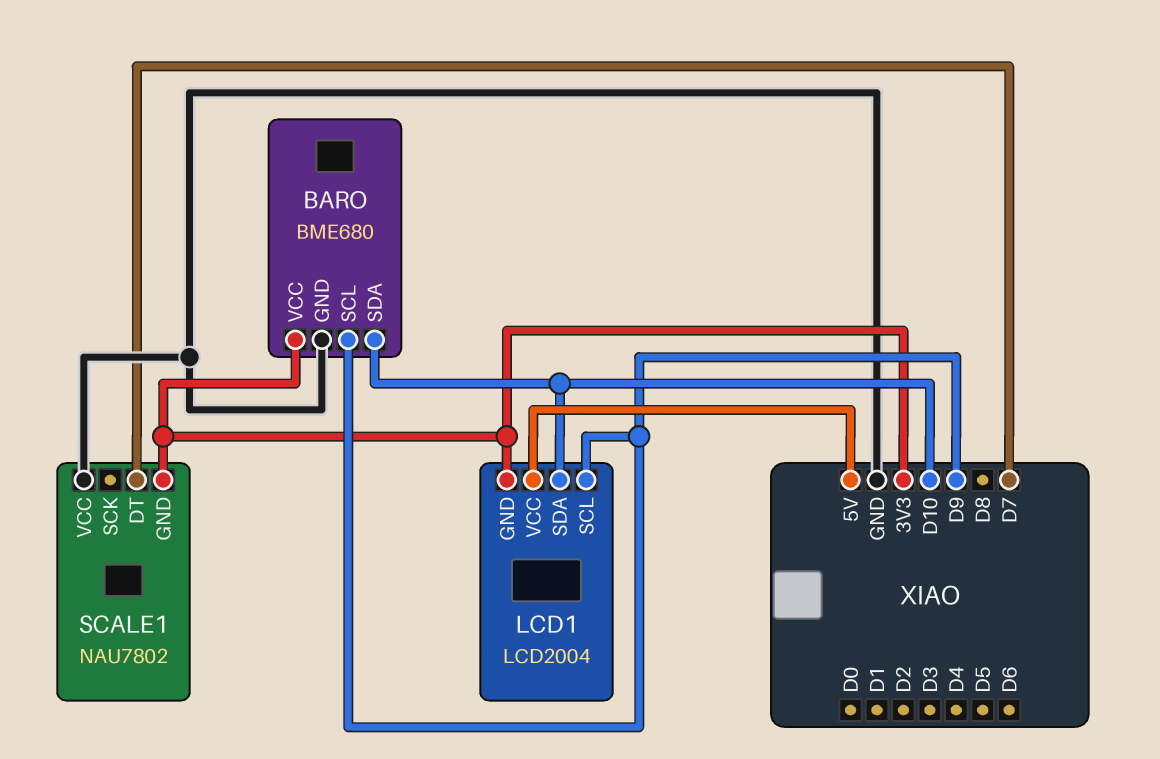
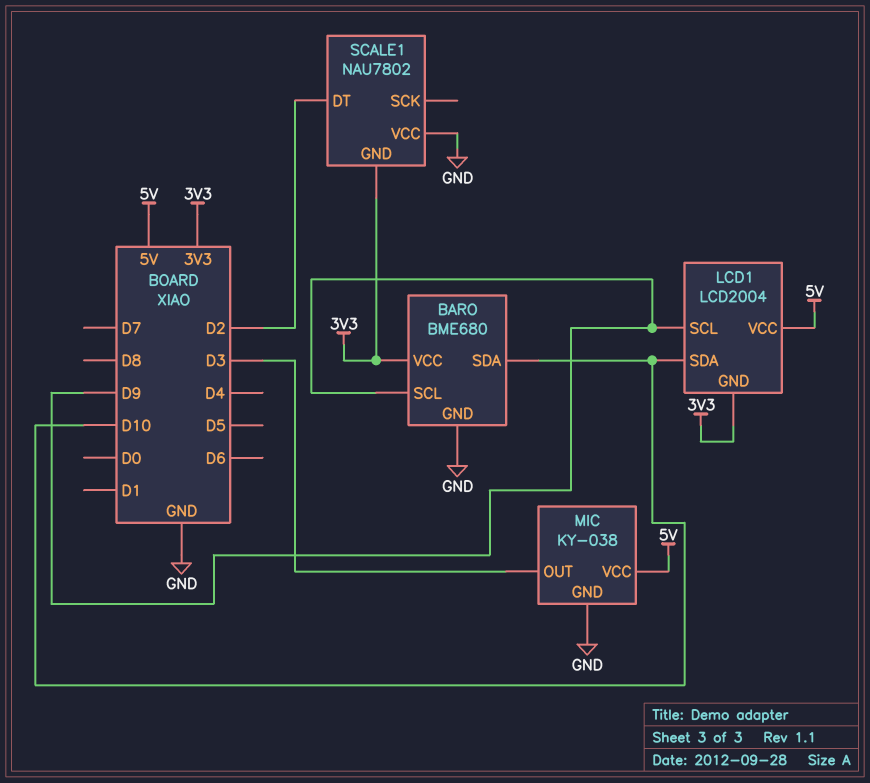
MIC: none -> KY-038
MIC pin GND: none -> GND
MIC pin OUT: none -> D3
MIC pin VCC: none -> 5V
SCALE1 pin DT: D7 -> D2

